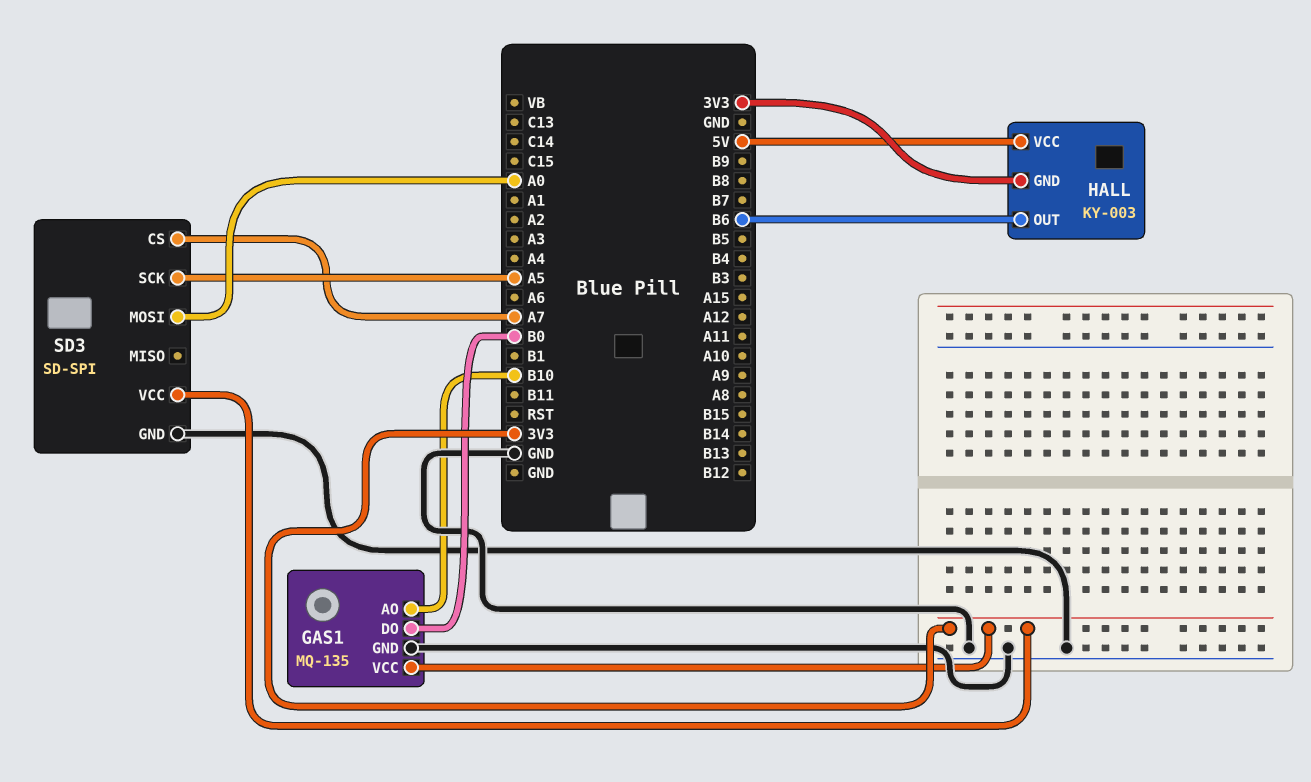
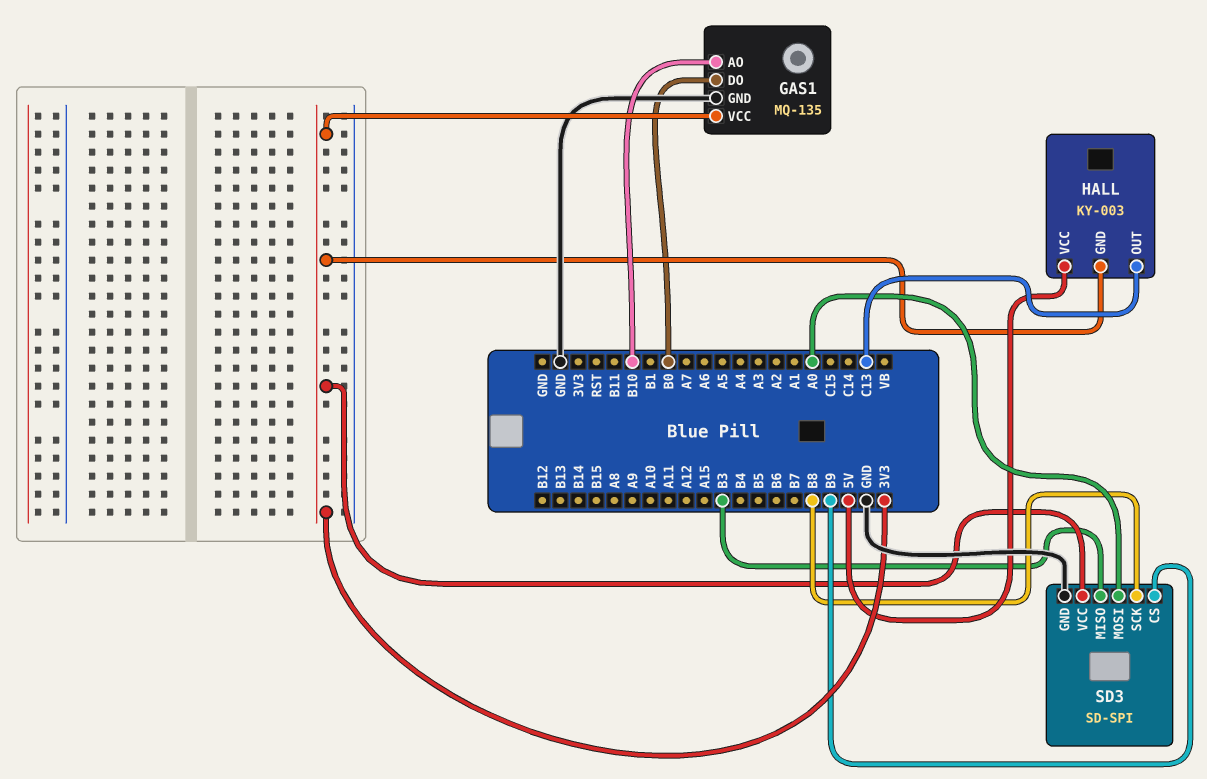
HALL pin OUT: B6 -> C13
SD3 pin CS: A7 -> B9
SD3 pin MISO: none -> B3
SD3 pin SCK: A5 -> B8

